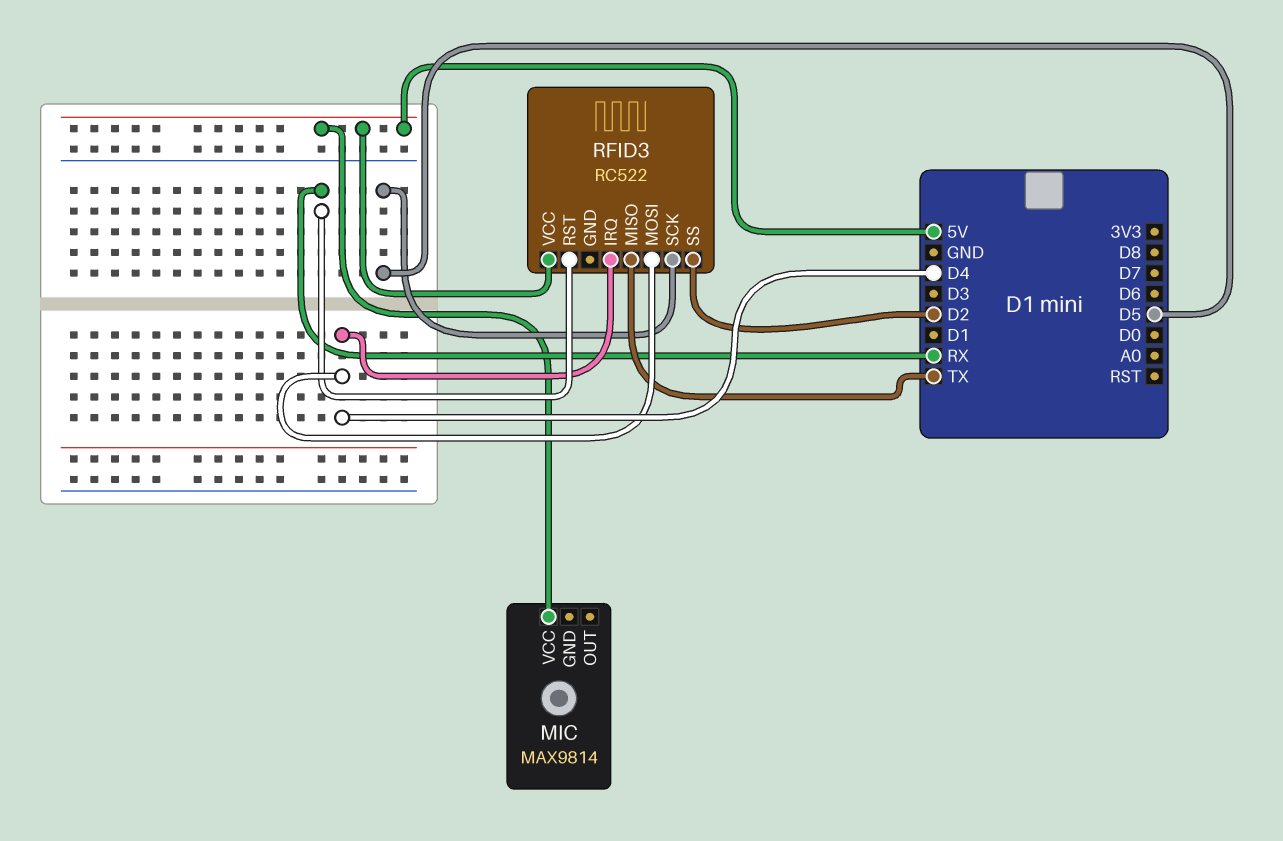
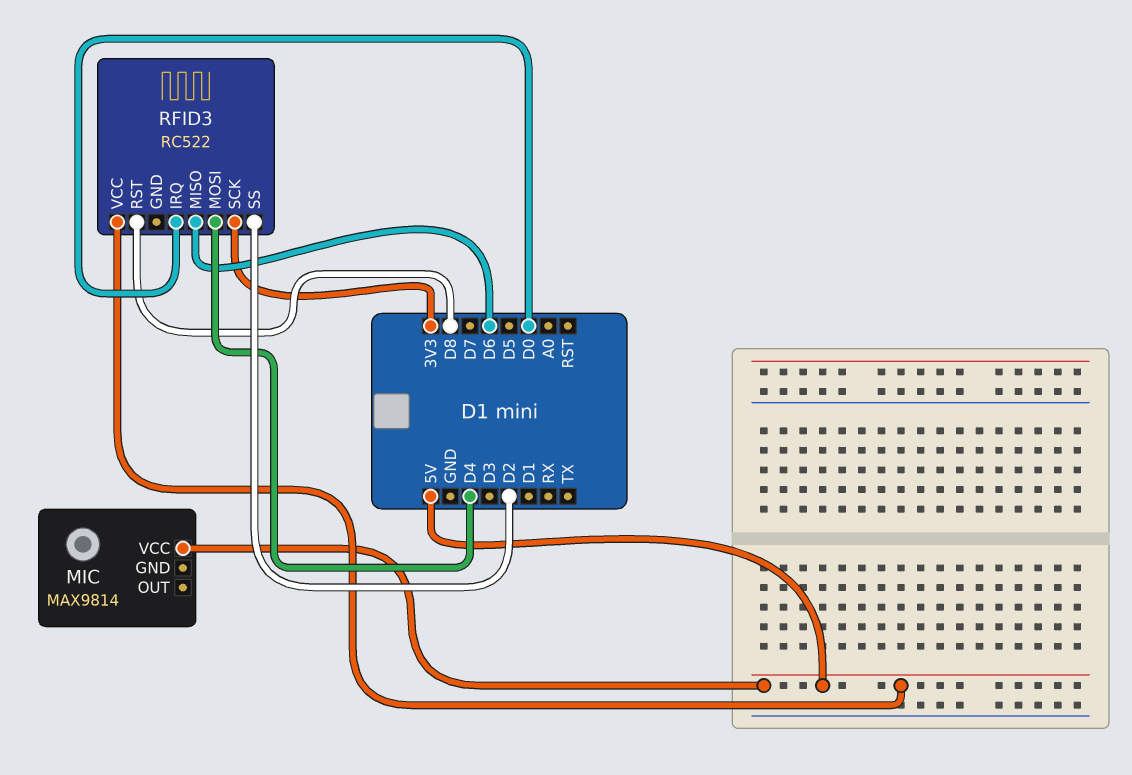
RFID3 pin IRQ: D4 -> D0
RFID3 pin MISO: TX -> D6
RFID3 pin RST: RX -> D8
RFID3 pin SCK: D5 -> 3V3

